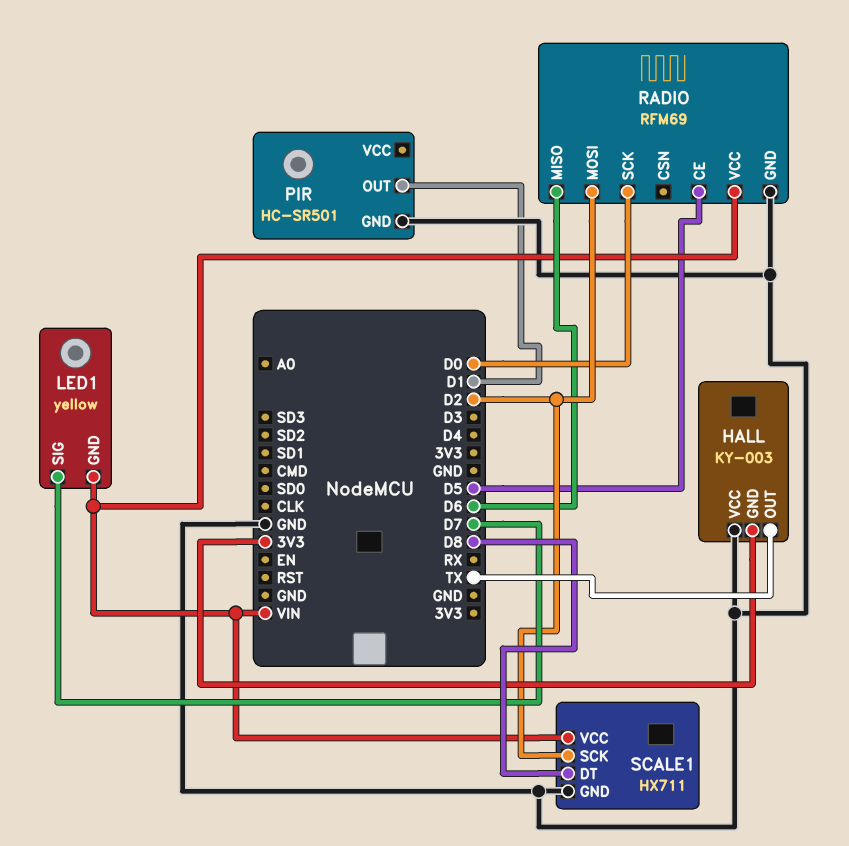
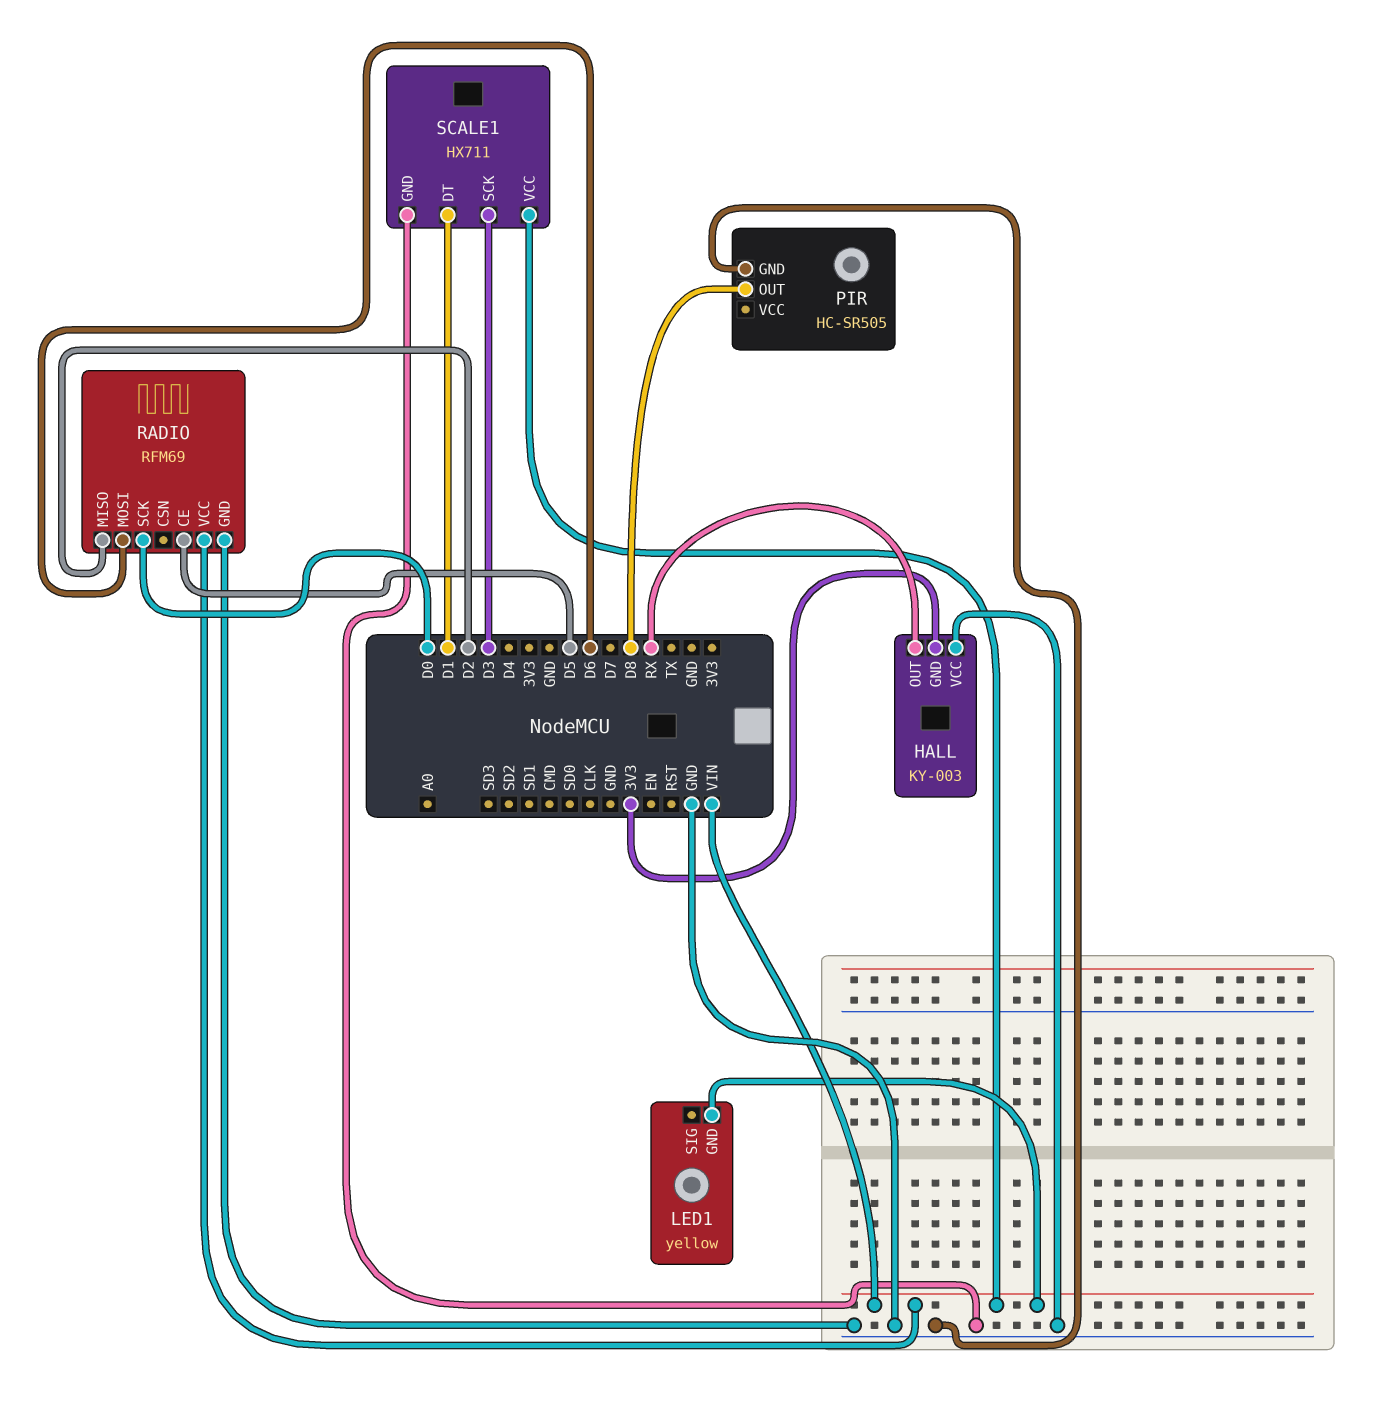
HALL pin OUT: TX -> RX
LED1 pin SIG: D7 -> none
PIR: HC-SR501 -> HC-SR505
PIR pin OUT: D1 -> D8
RADIO pin MISO: D6 -> D2
RADIO pin MOSI: D2 -> D6
SCALE1 pin DT: D8 -> D1
SCALE1 pin SCK: D2 -> D3

